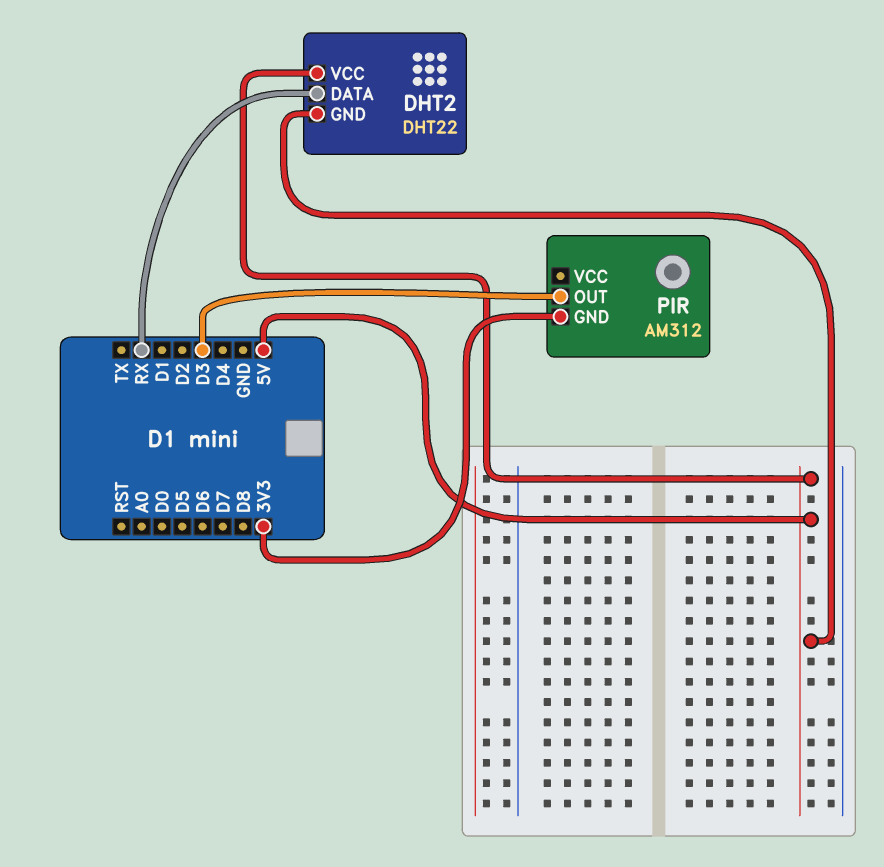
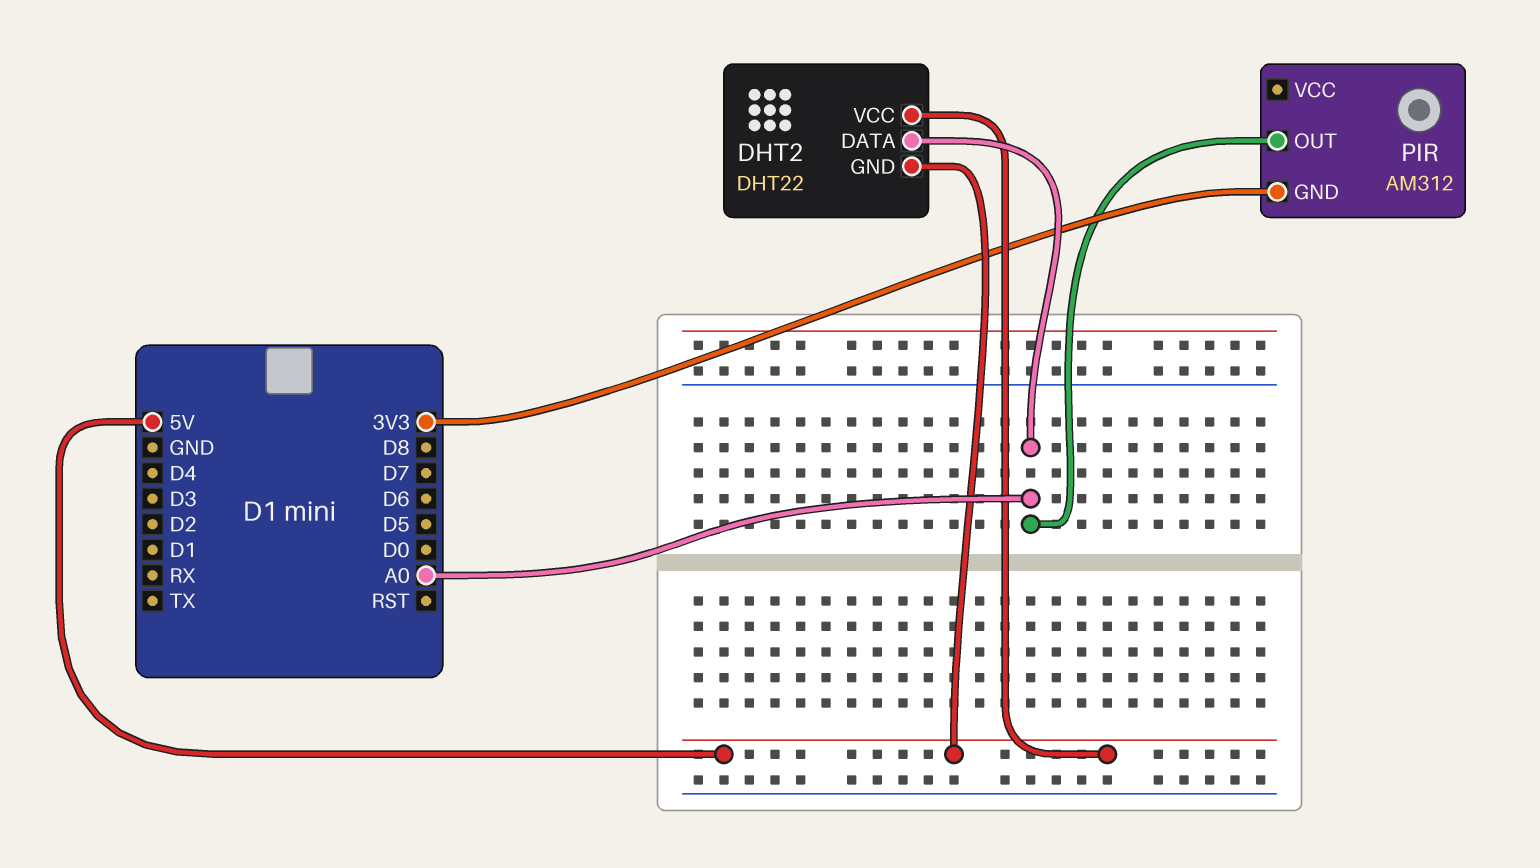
DHT2 pin DATA: RX -> A0
PIR pin OUT: D3 -> A0

